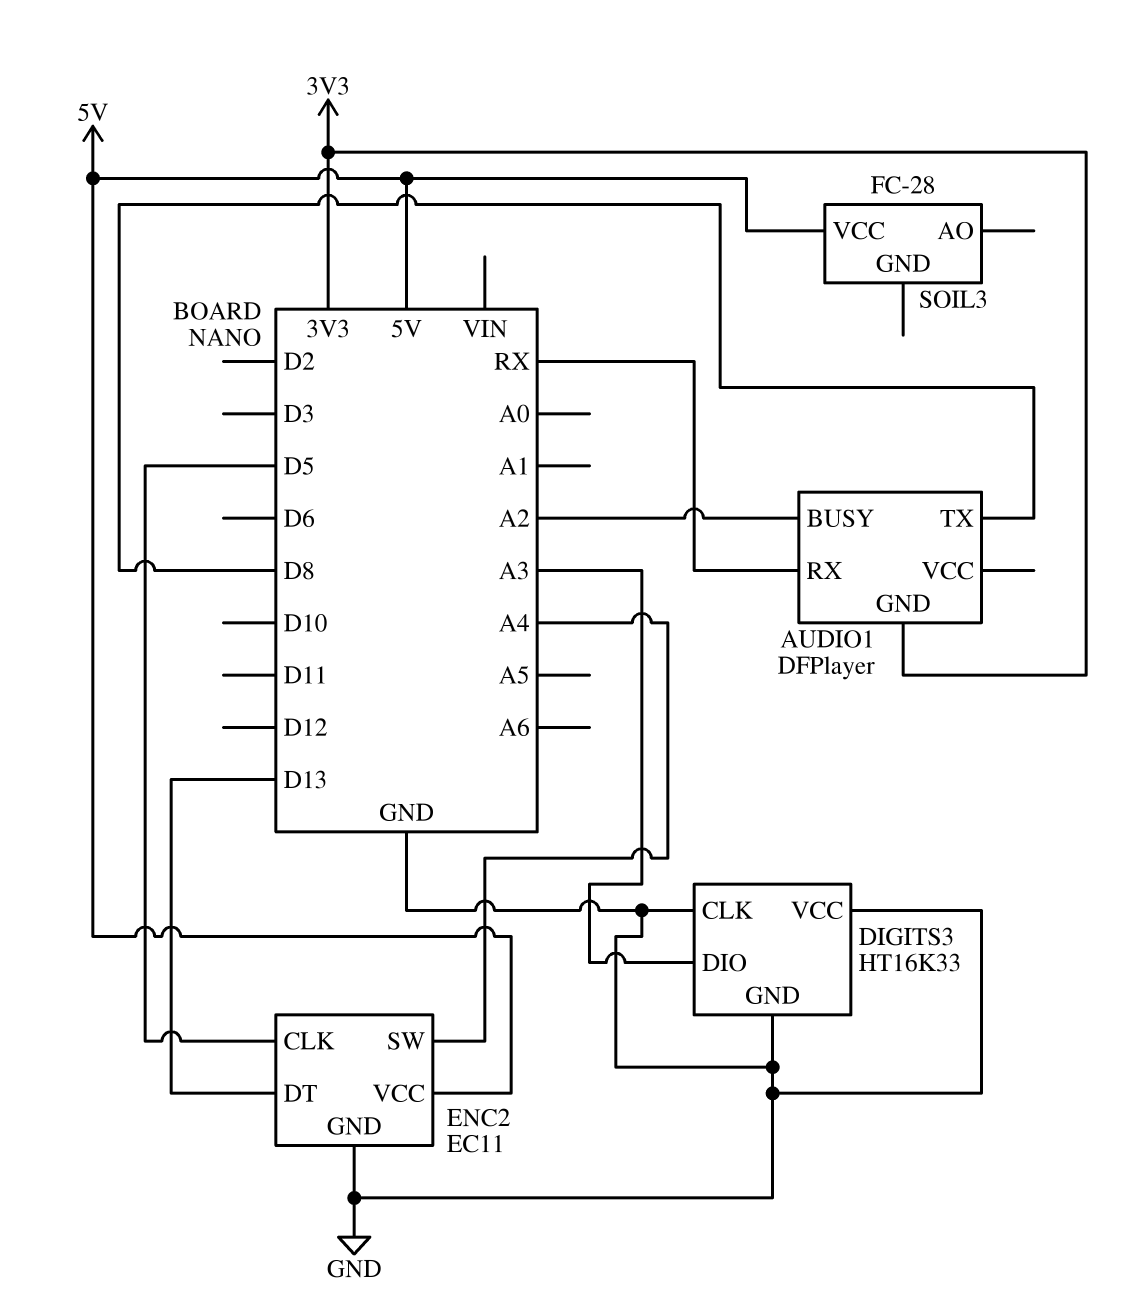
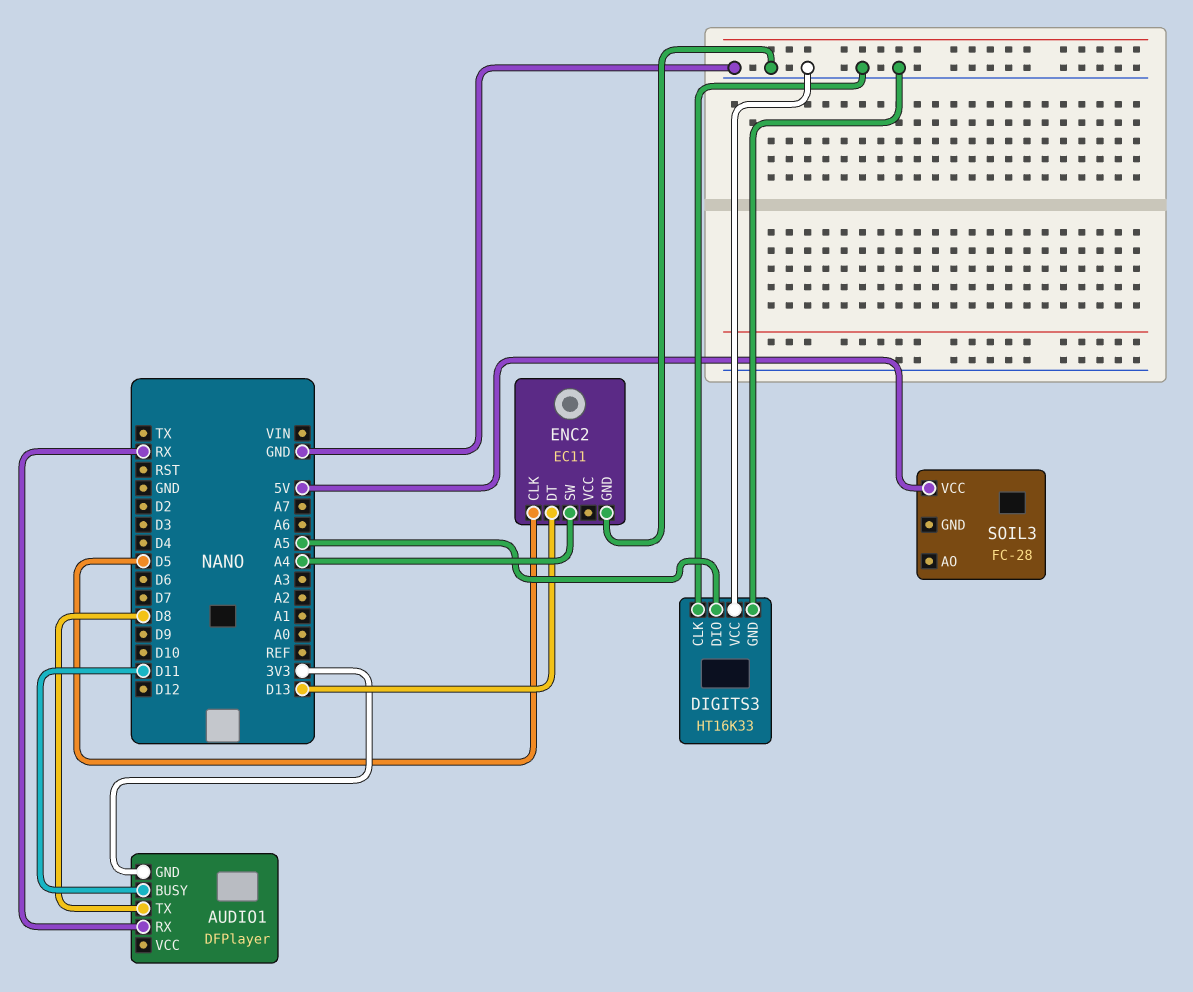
AUDIO1 pin BUSY: A2 -> D11
DIGITS3 pin DIO: A3 -> A5
ENC2 pin VCC: 5V -> none

